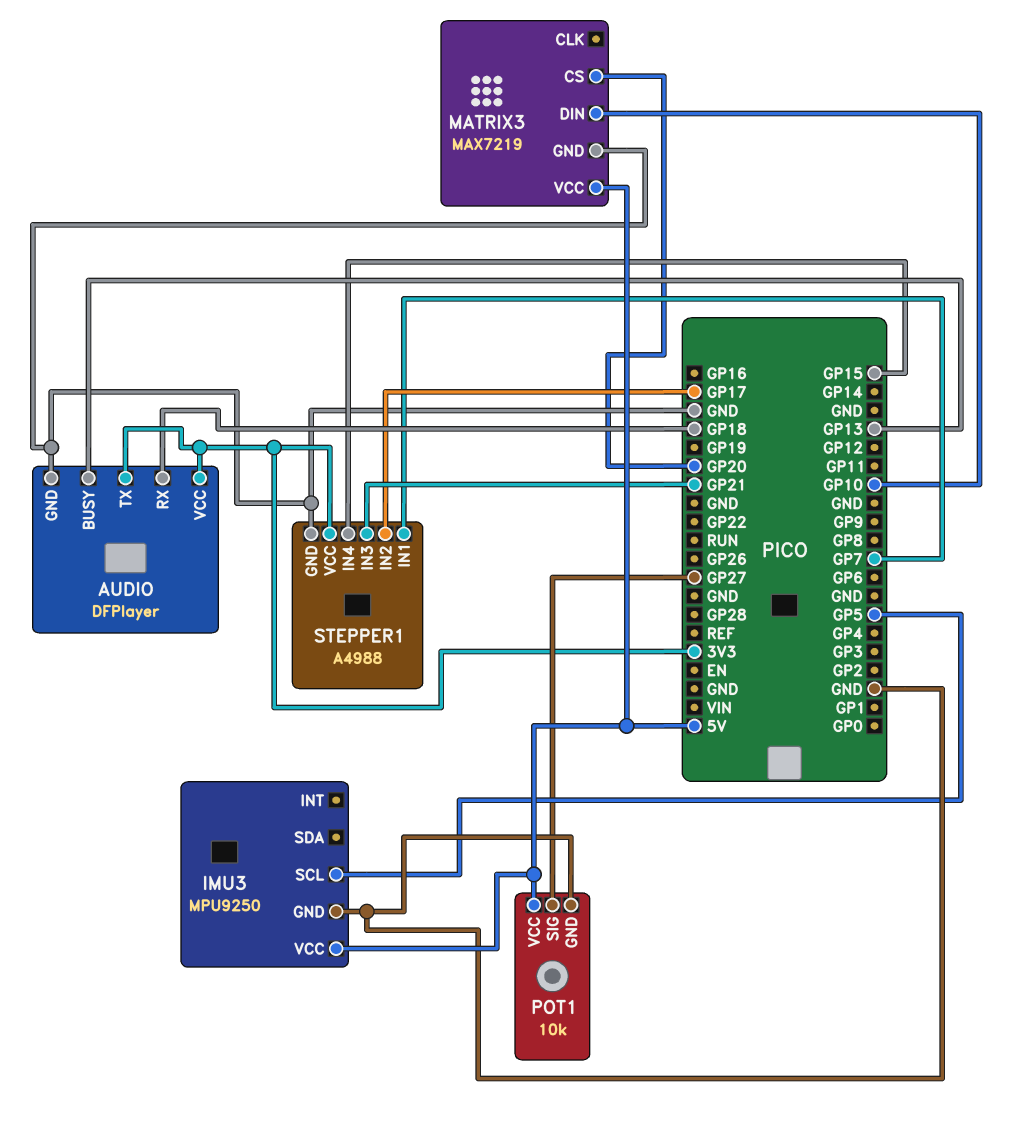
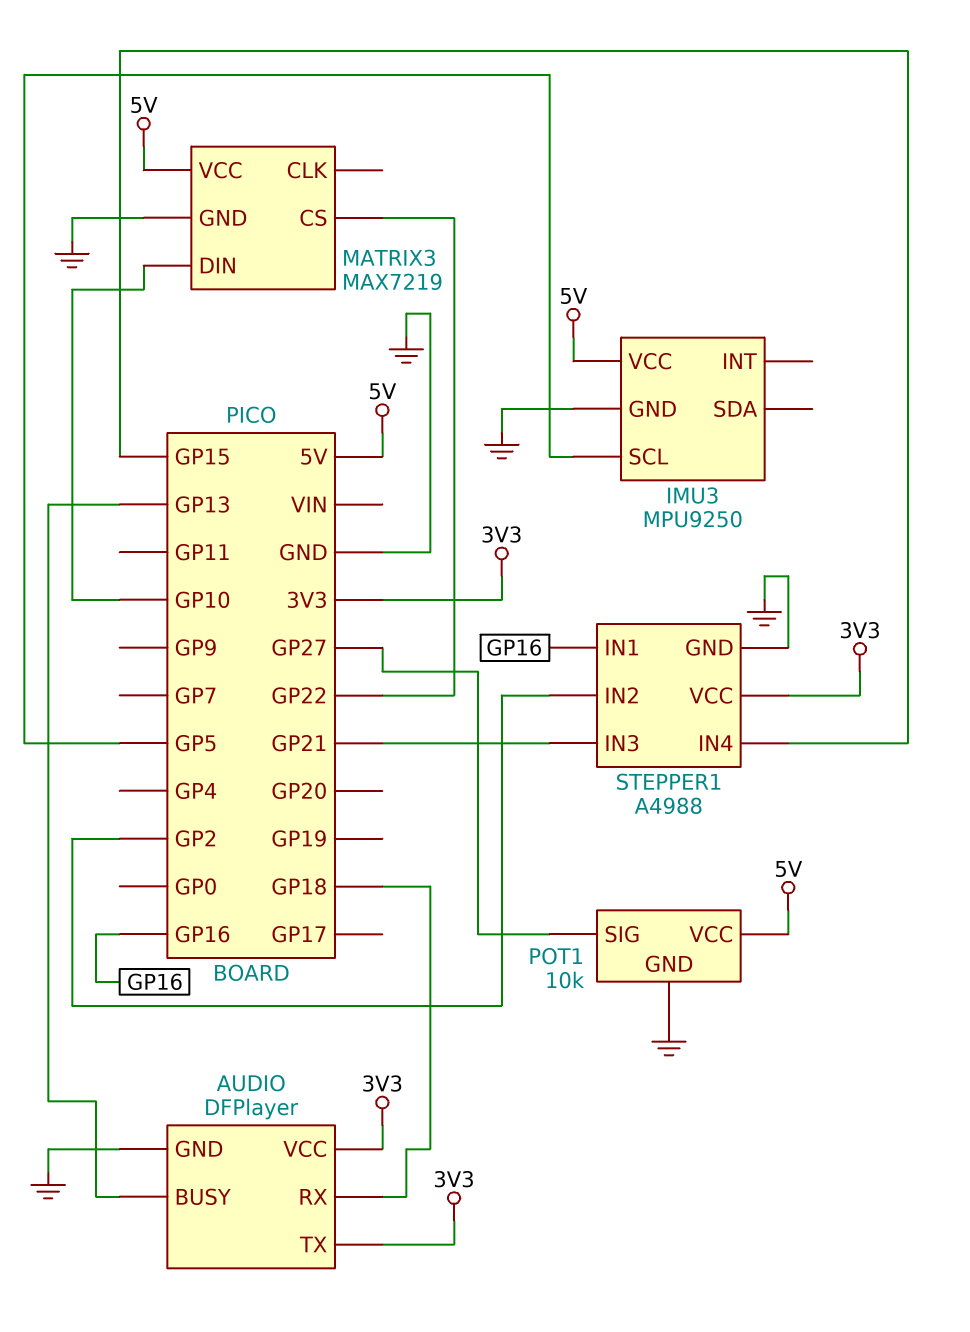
MATRIX3 pin CS: GP20 -> GP22
STEPPER1 pin IN1: GP7 -> GP16
STEPPER1 pin IN2: GP17 -> GP2

